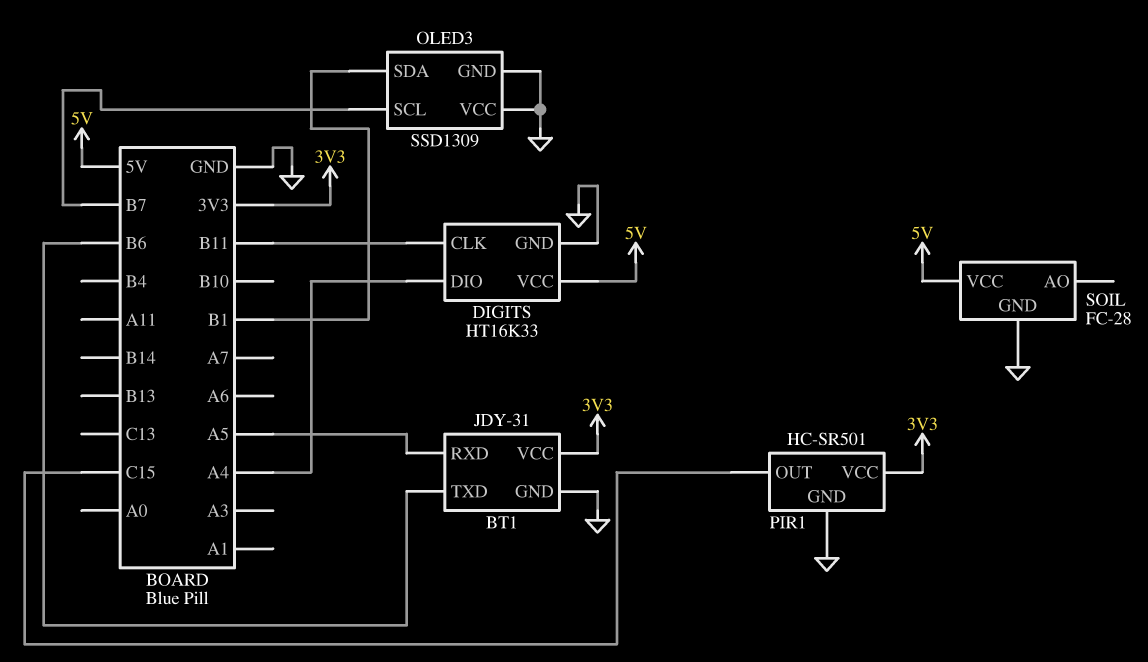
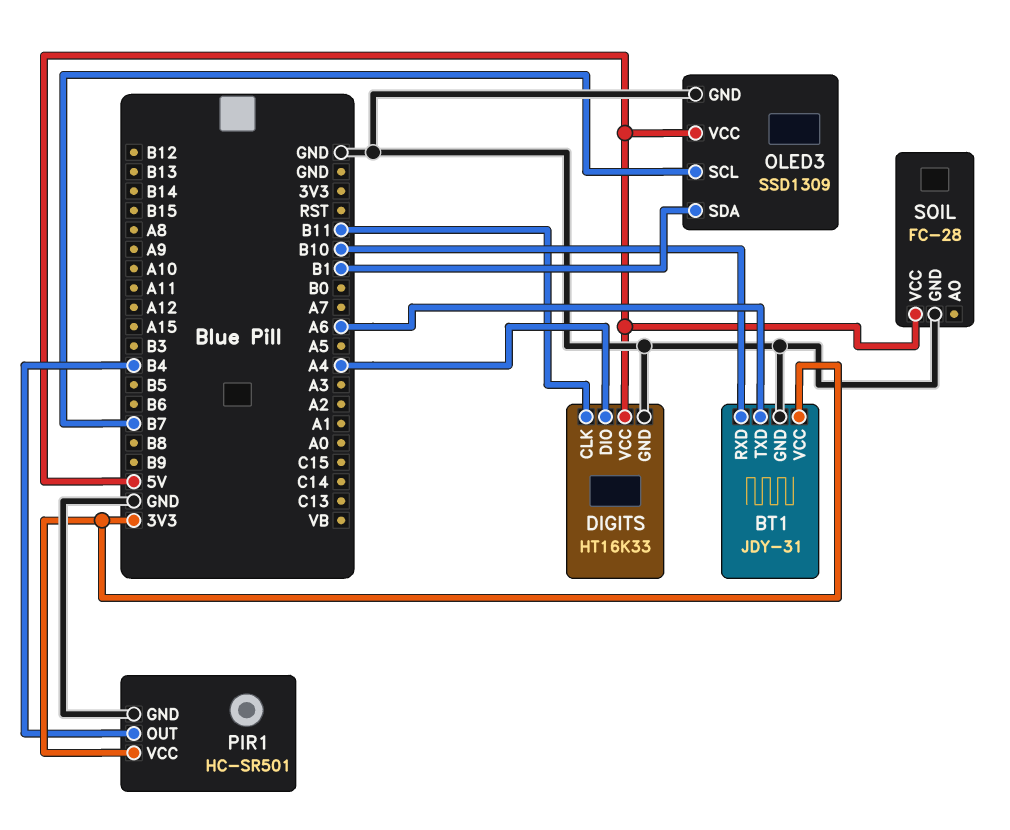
BT1 pin RXD: A5 -> B10
BT1 pin TXD: B6 -> A6
OLED3 pin VCC: GND -> 5V
PIR1 pin OUT: C15 -> B4

